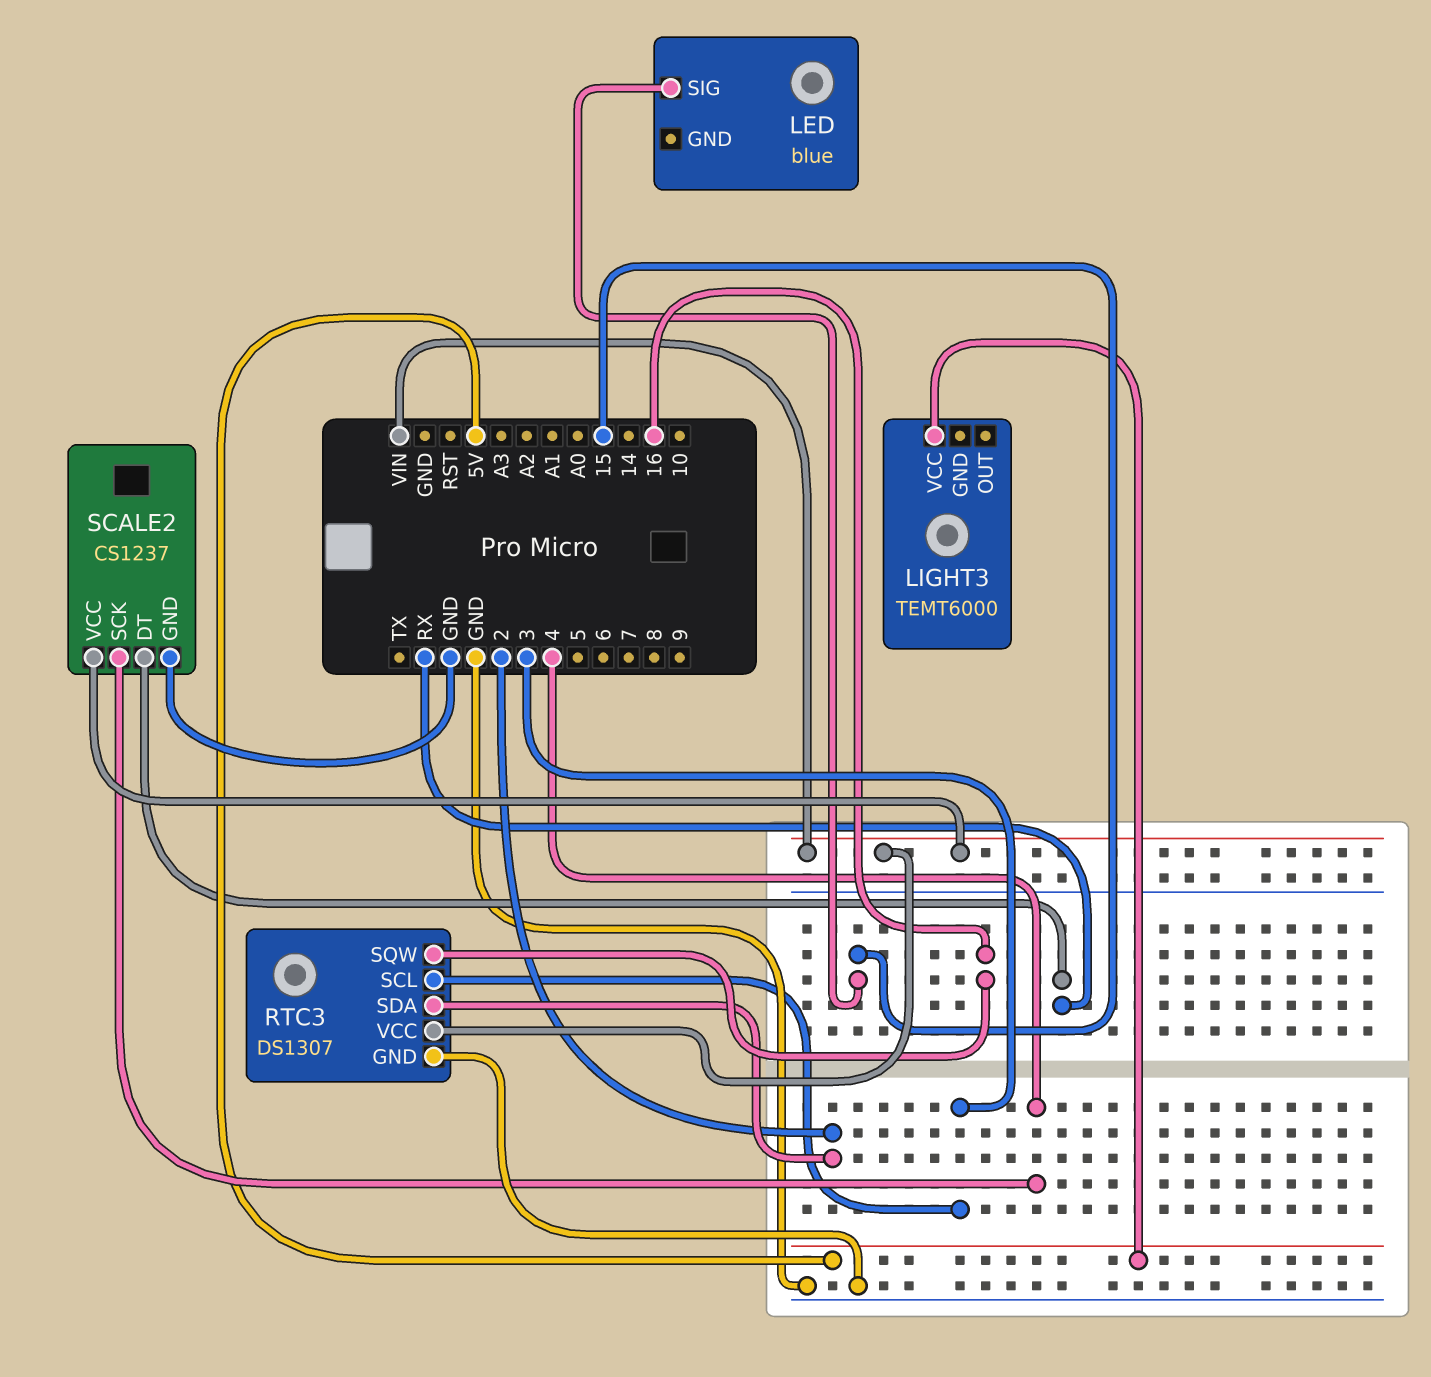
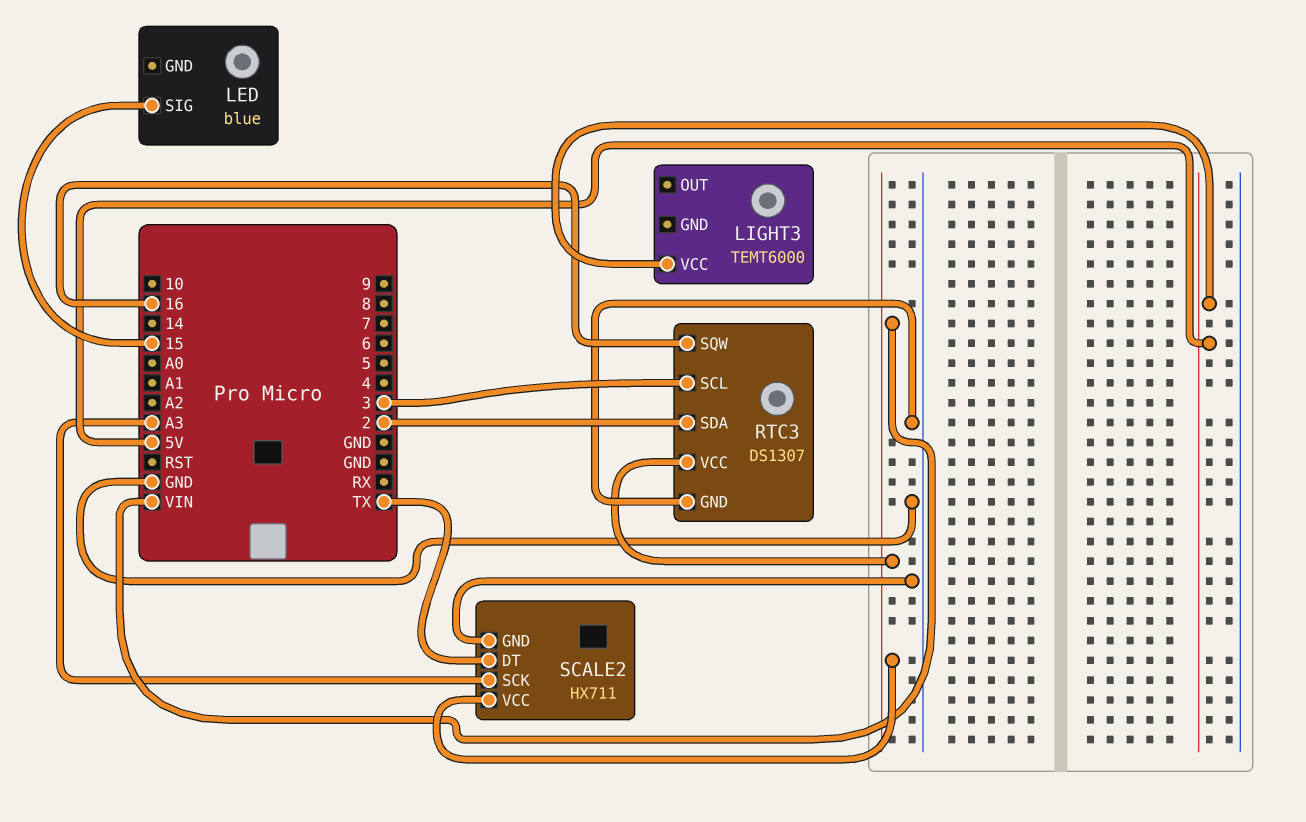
SCALE2: CS1237 -> HX711
SCALE2 pin DT: RX -> TX
SCALE2 pin SCK: 4 -> A3

